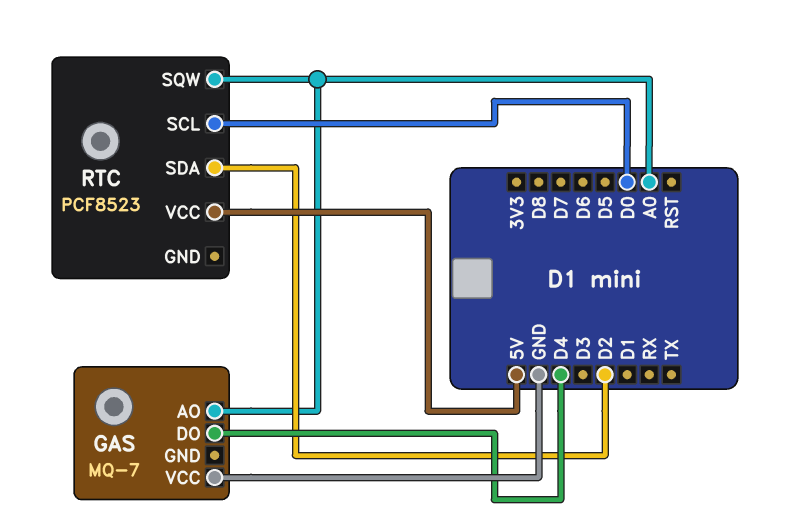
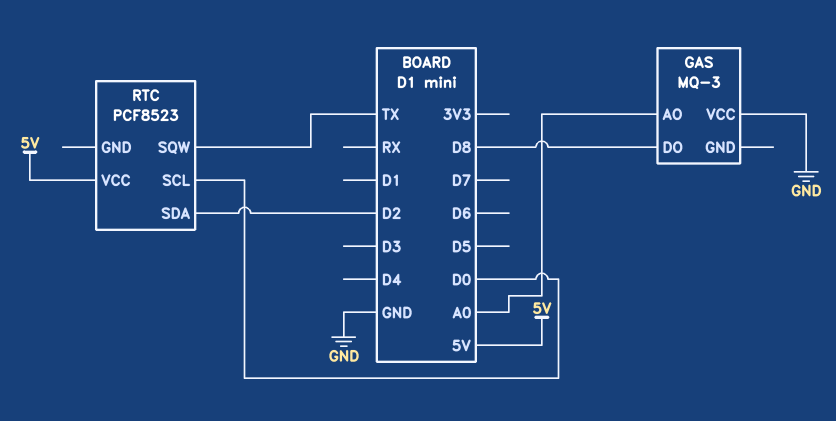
GAS: MQ-7 -> MQ-3
GAS pin DO: D4 -> D8
RTC pin SQW: A0 -> TX

